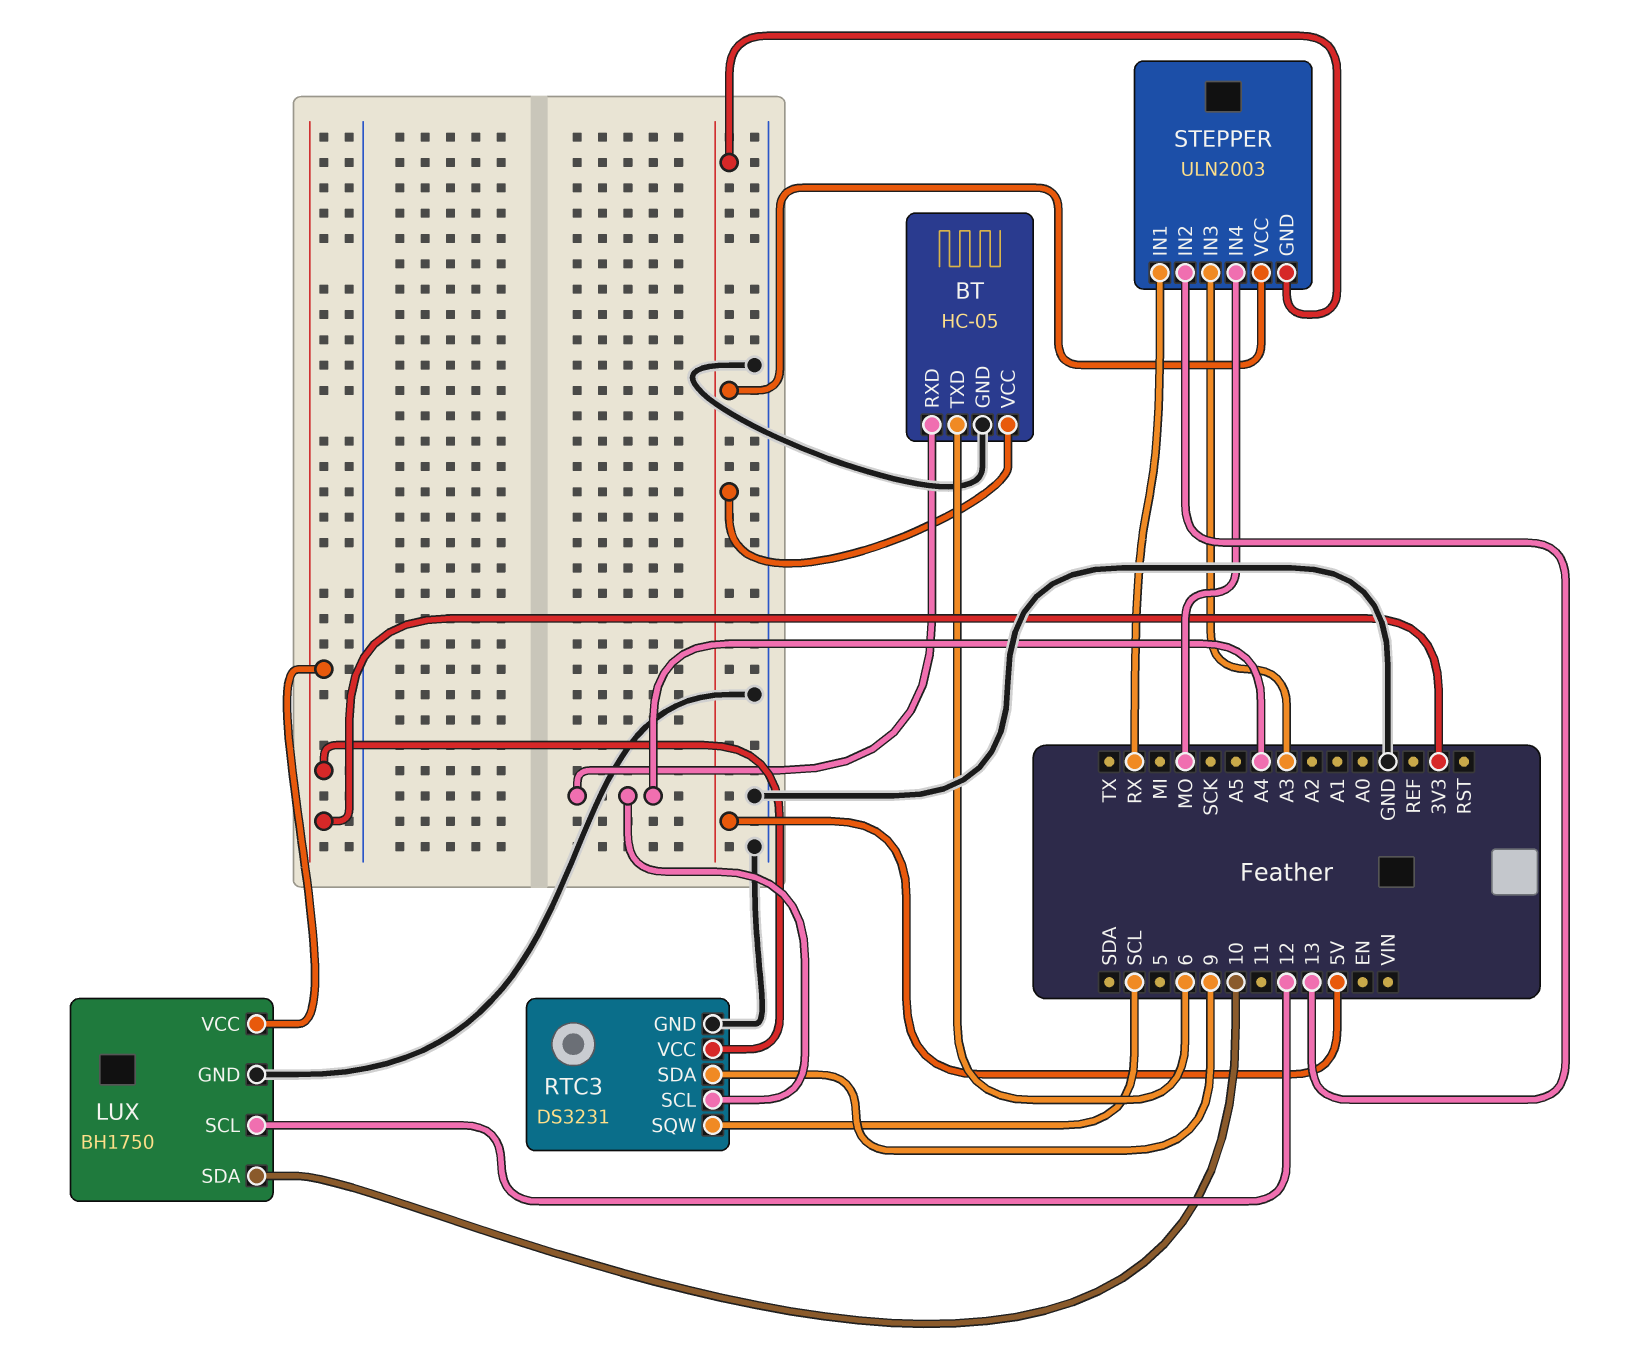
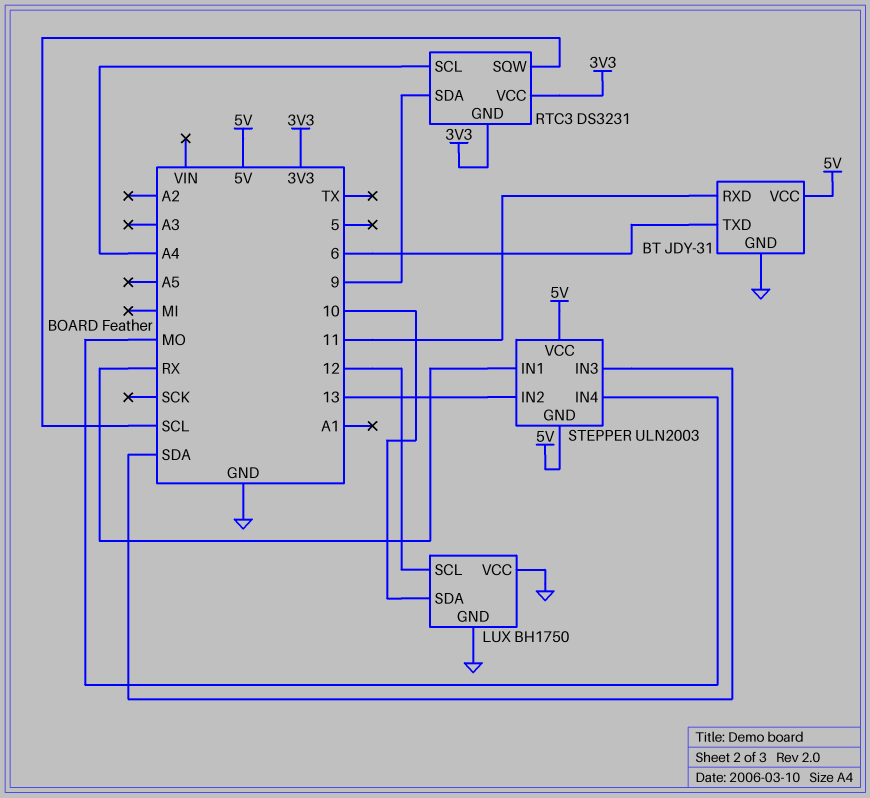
BT: HC-05 -> JDY-31
BT pin RXD: A4 -> 11
LUX pin VCC: 3V3 -> GND
RTC3 pin GND: GND -> 3V3
STEPPER pin IN3: A3 -> SDA

